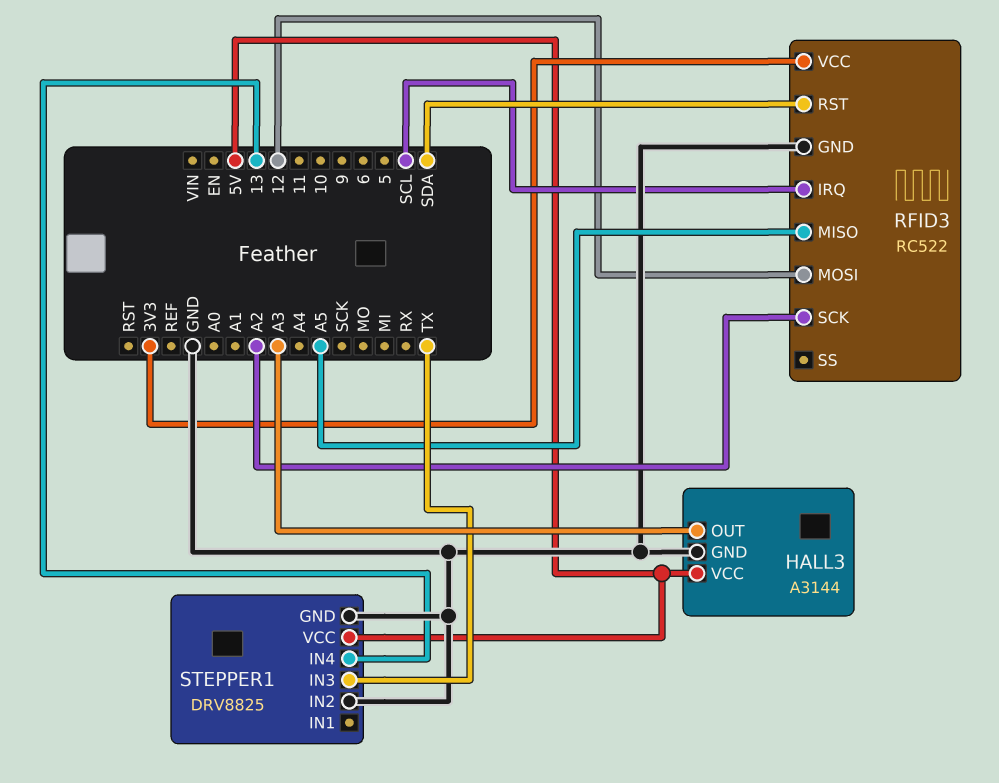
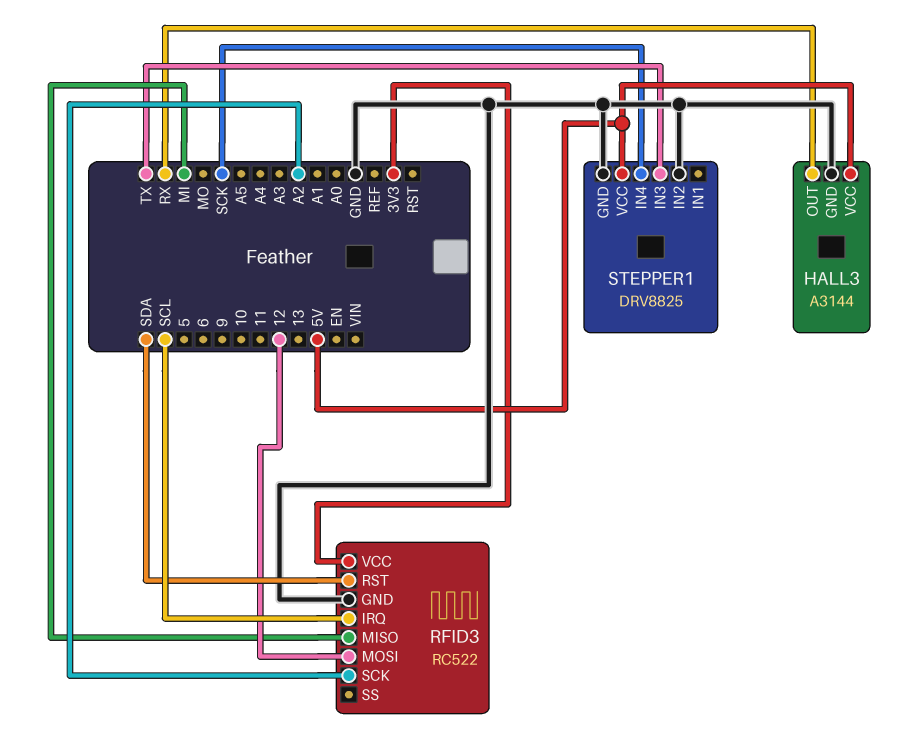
HALL3 pin OUT: A3 -> RX
RFID3 pin MISO: A5 -> MI
STEPPER1 pin IN4: 13 -> SCK

